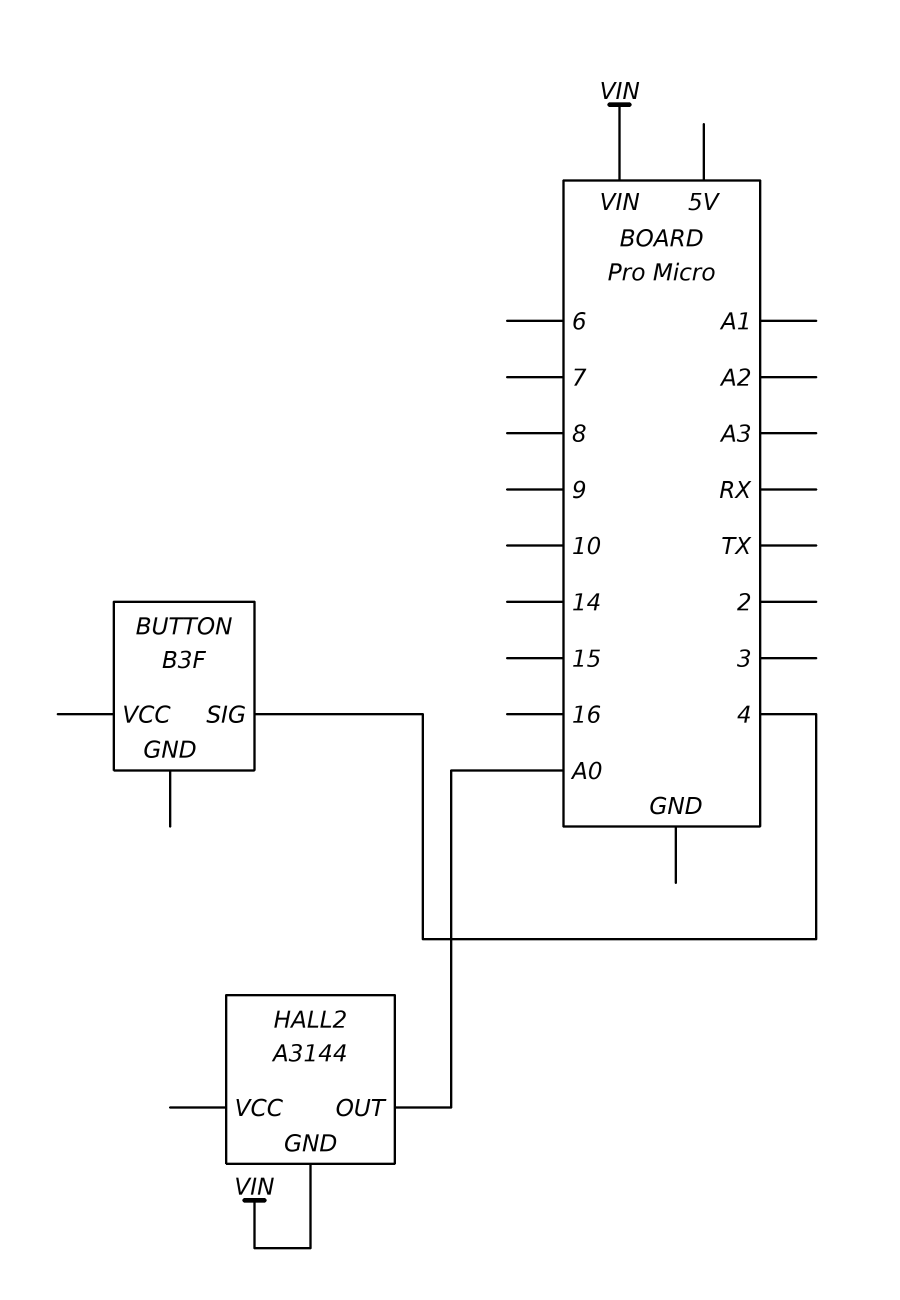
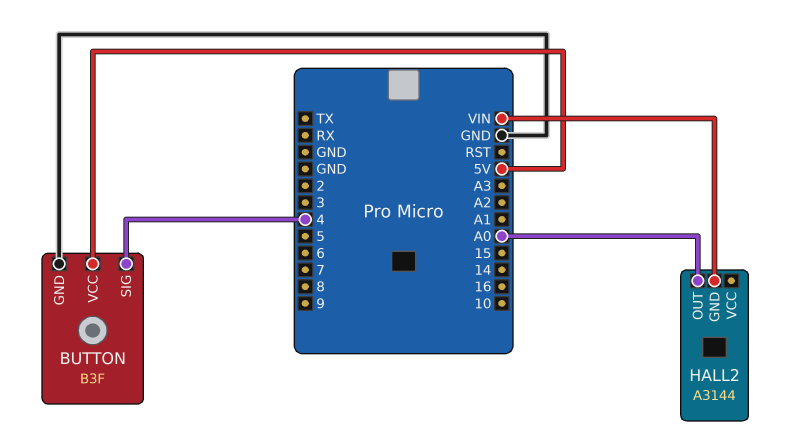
BUTTON pin GND: none -> GND
BUTTON pin VCC: none -> 5V

